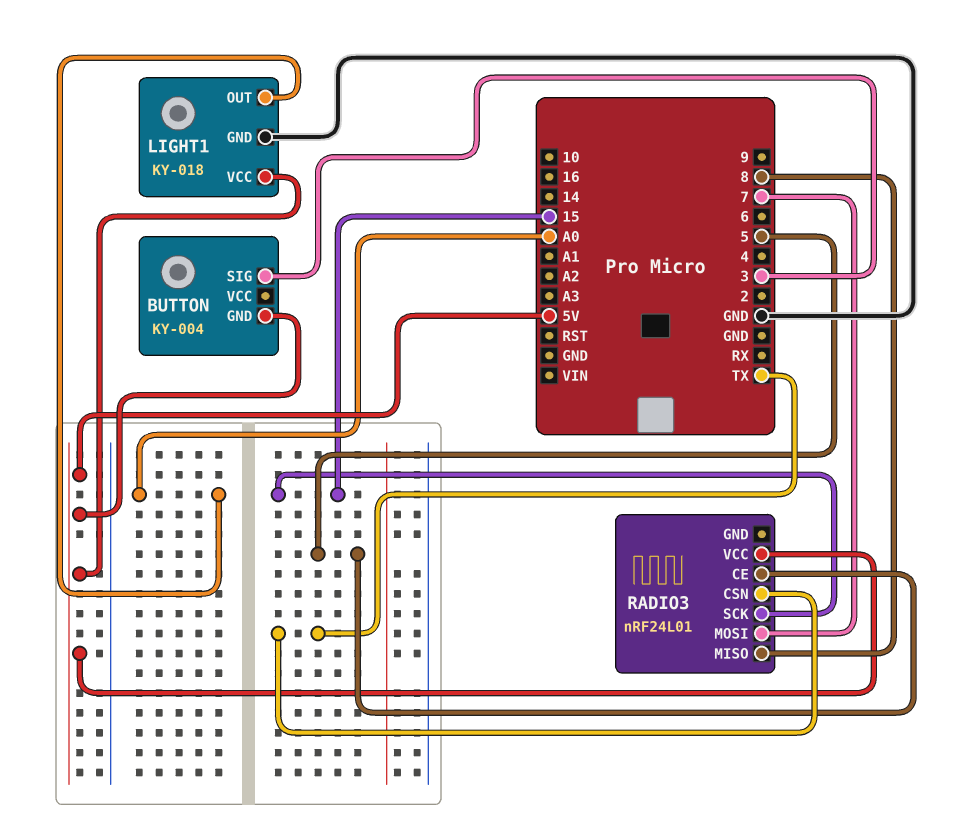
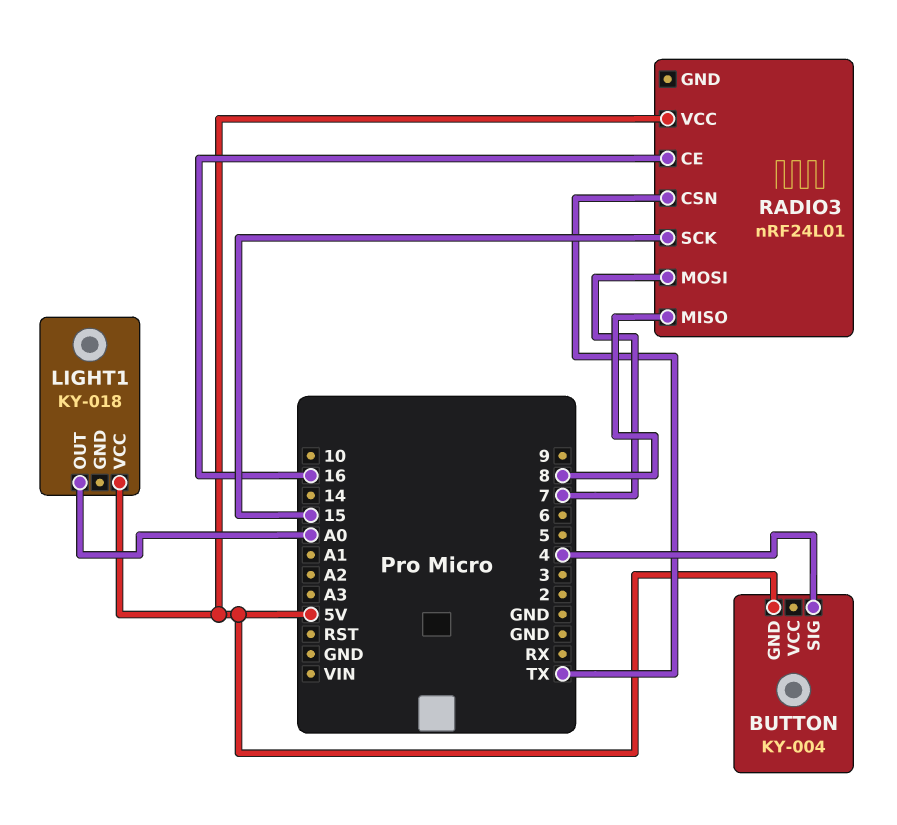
BUTTON pin SIG: 3 -> 4
LIGHT1 pin GND: GND -> none
RADIO3 pin CE: 5 -> 16

